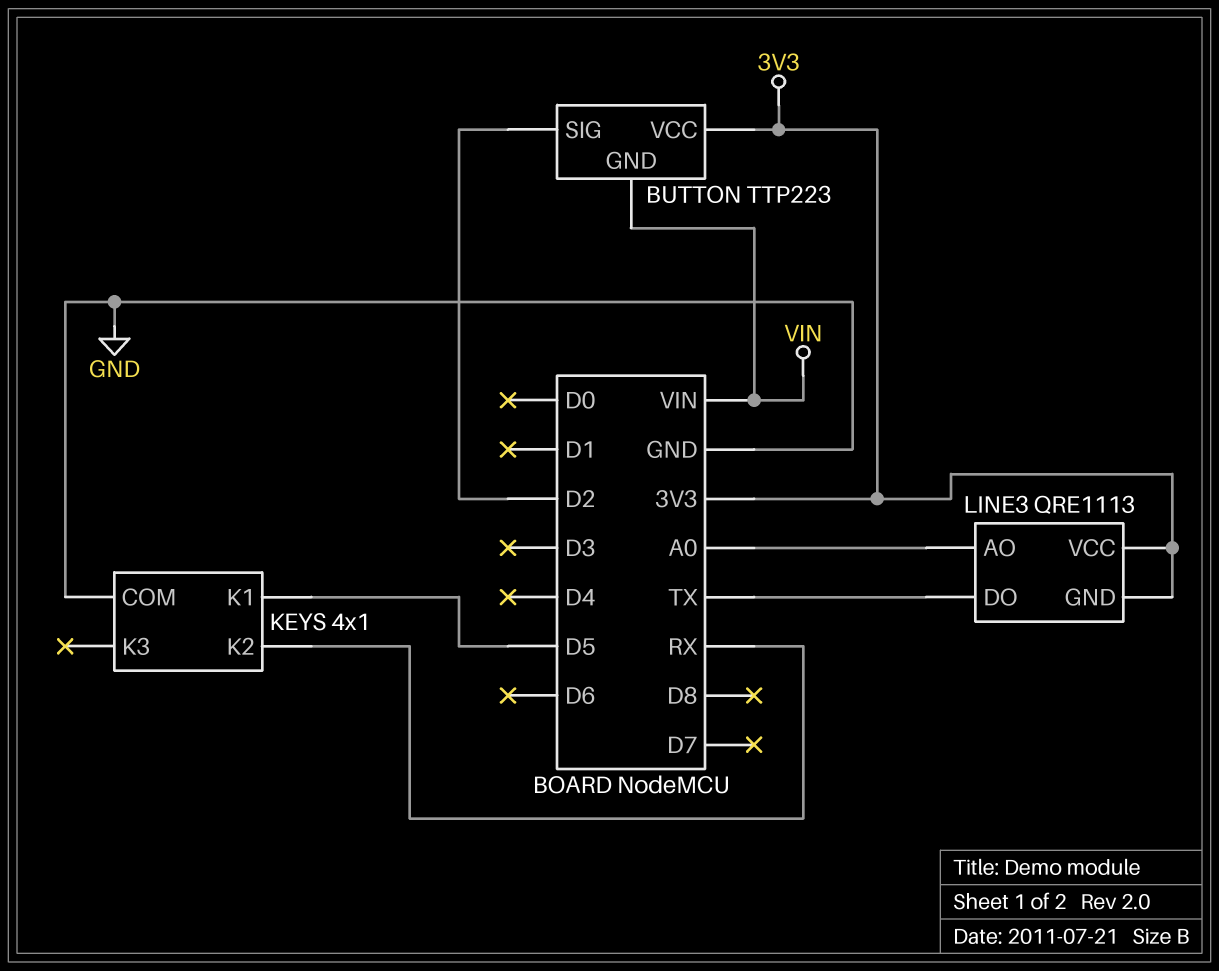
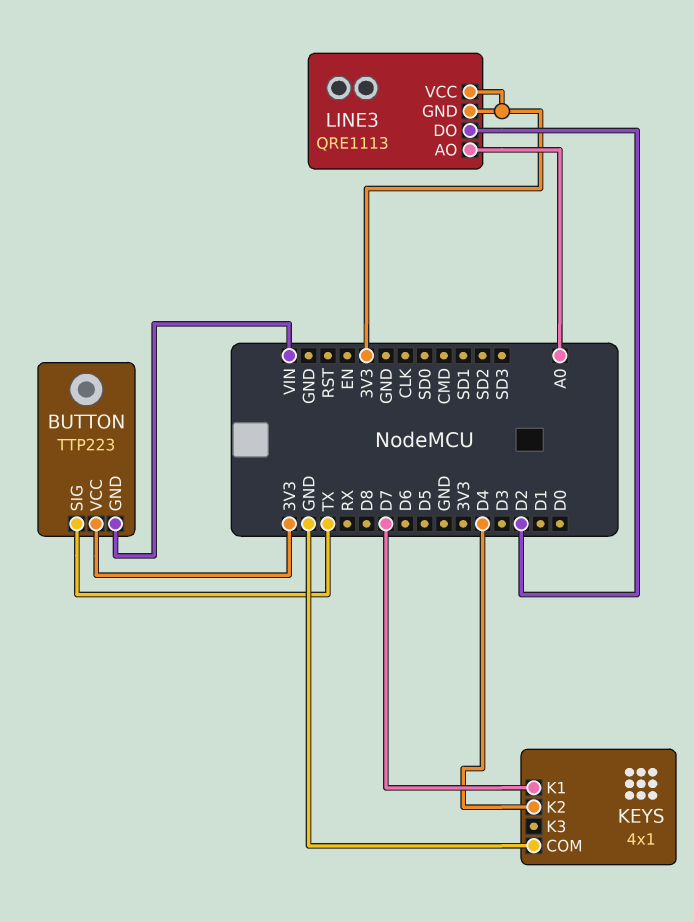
BUTTON pin SIG: D2 -> TX
KEYS pin K1: D5 -> D7
KEYS pin K2: RX -> D4
LINE3 pin DO: TX -> D2

